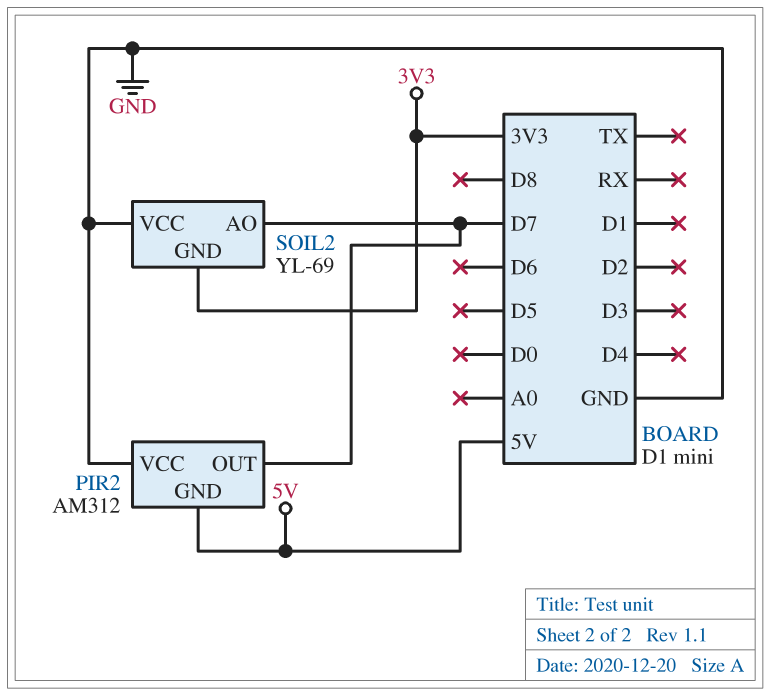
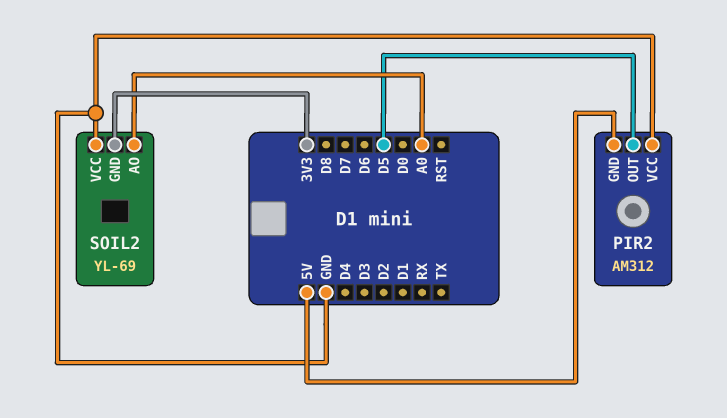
PIR2 pin OUT: D7 -> D5
SOIL2 pin AO: D7 -> A0

